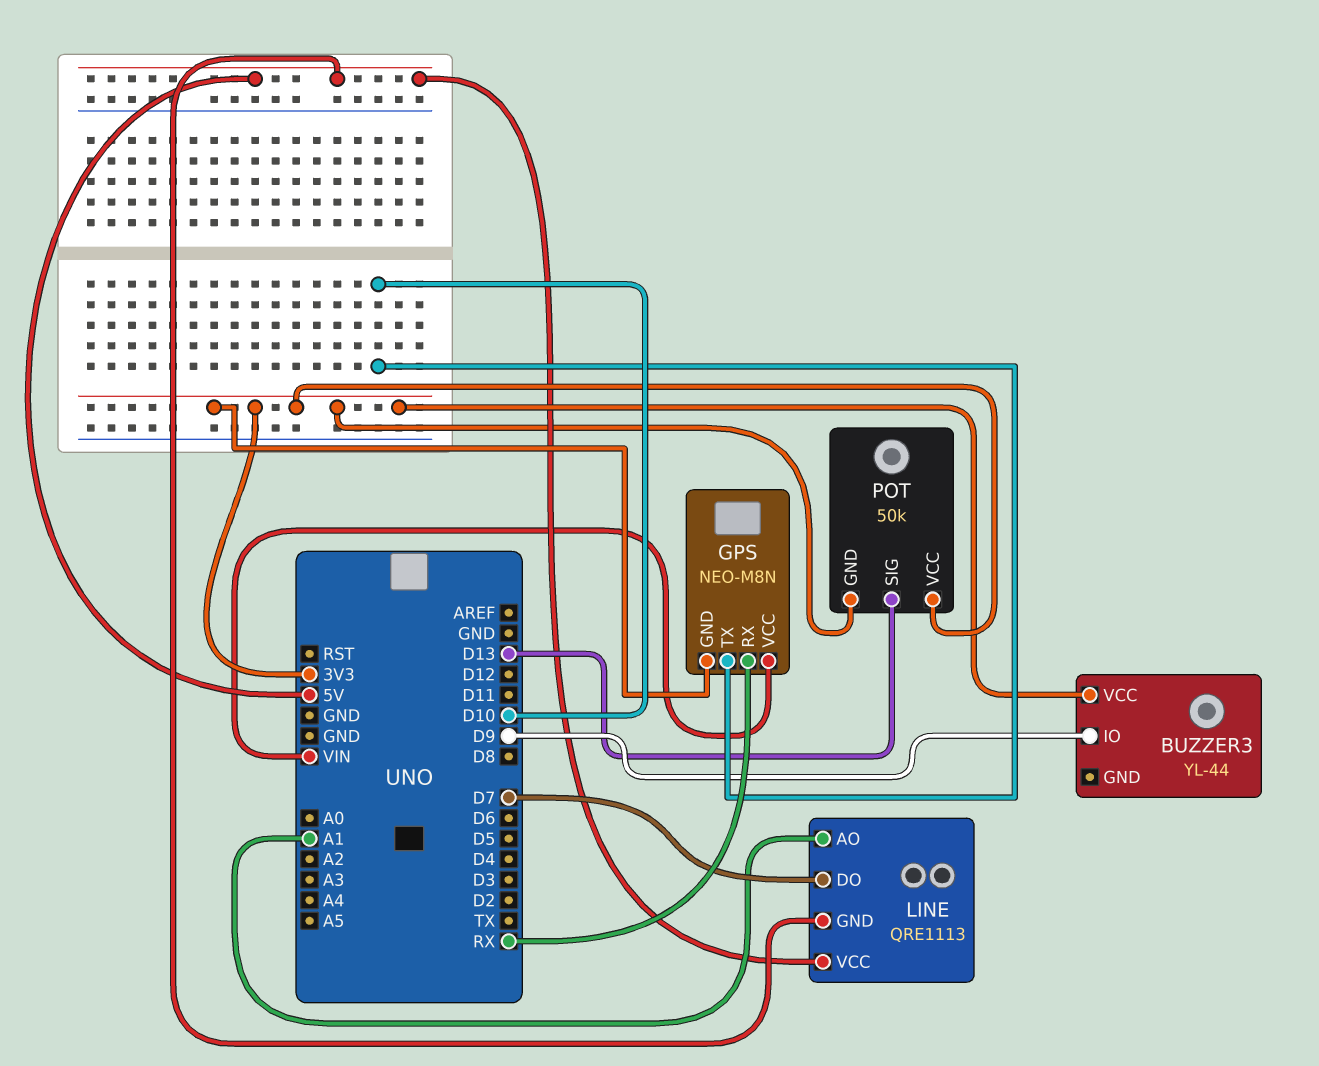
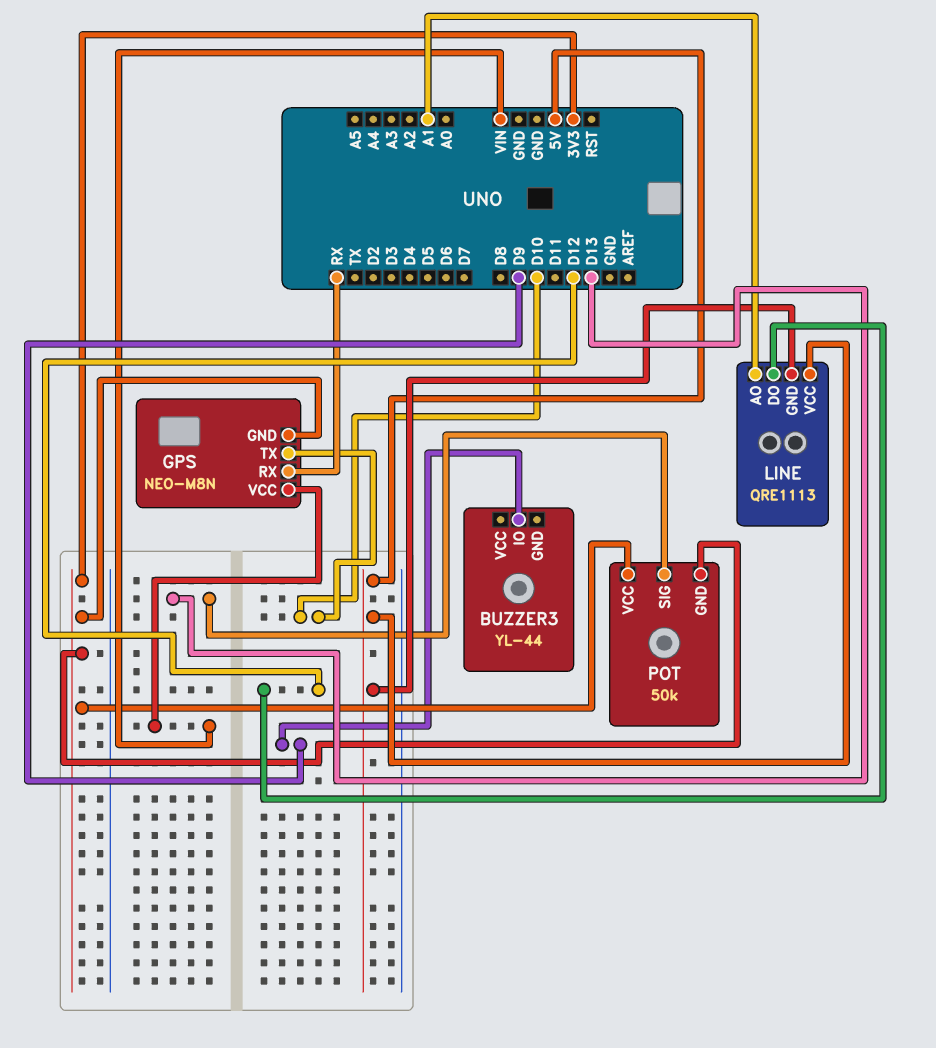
BUZZER3 pin VCC: 3V3 -> none
LINE pin DO: D7 -> D12

